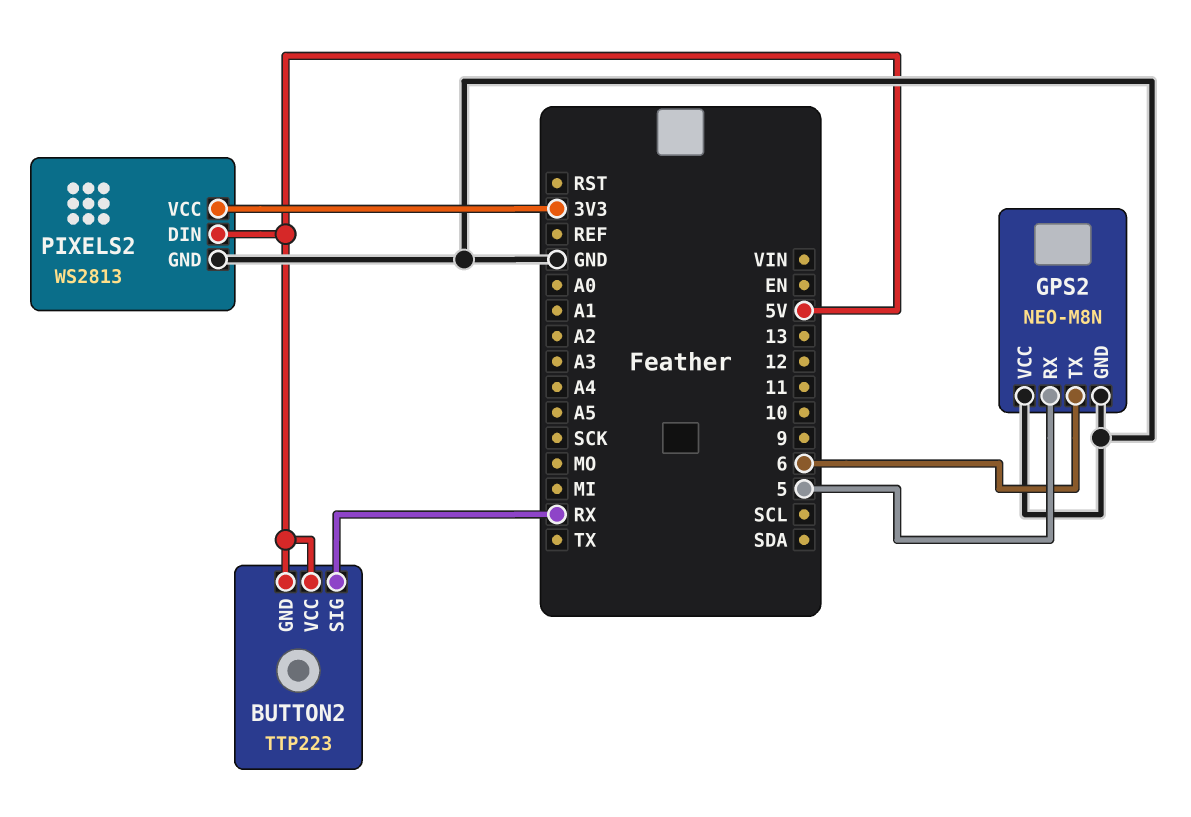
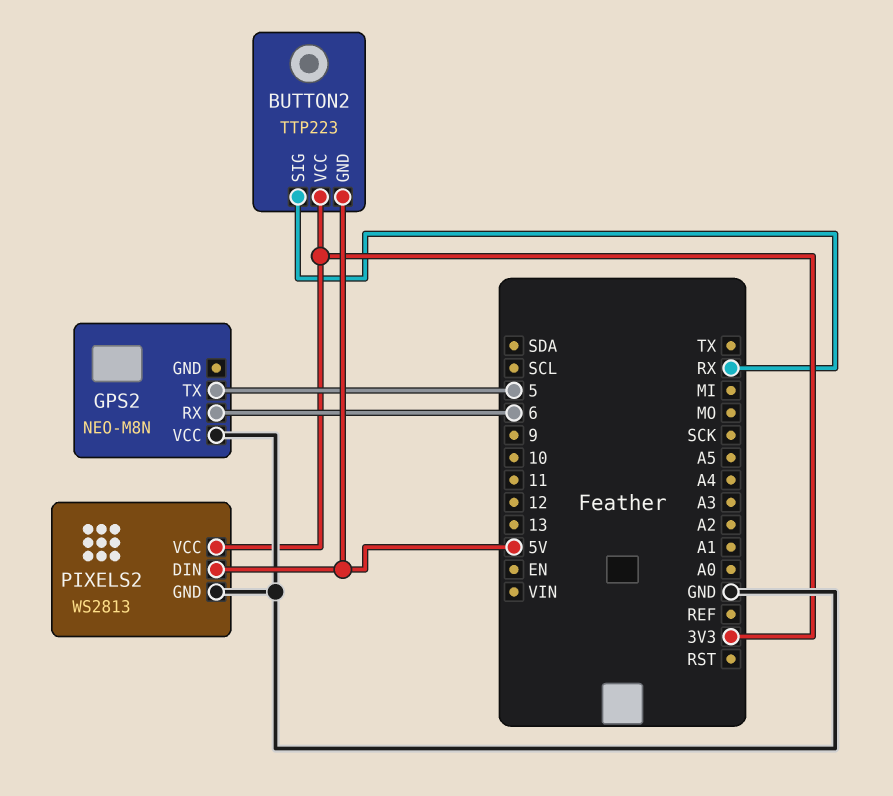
BUTTON2 pin VCC: 5V -> 3V3
GPS2 pin GND: GND -> none
GPS2 pin RX: 5 -> 6
GPS2 pin TX: 6 -> 5

